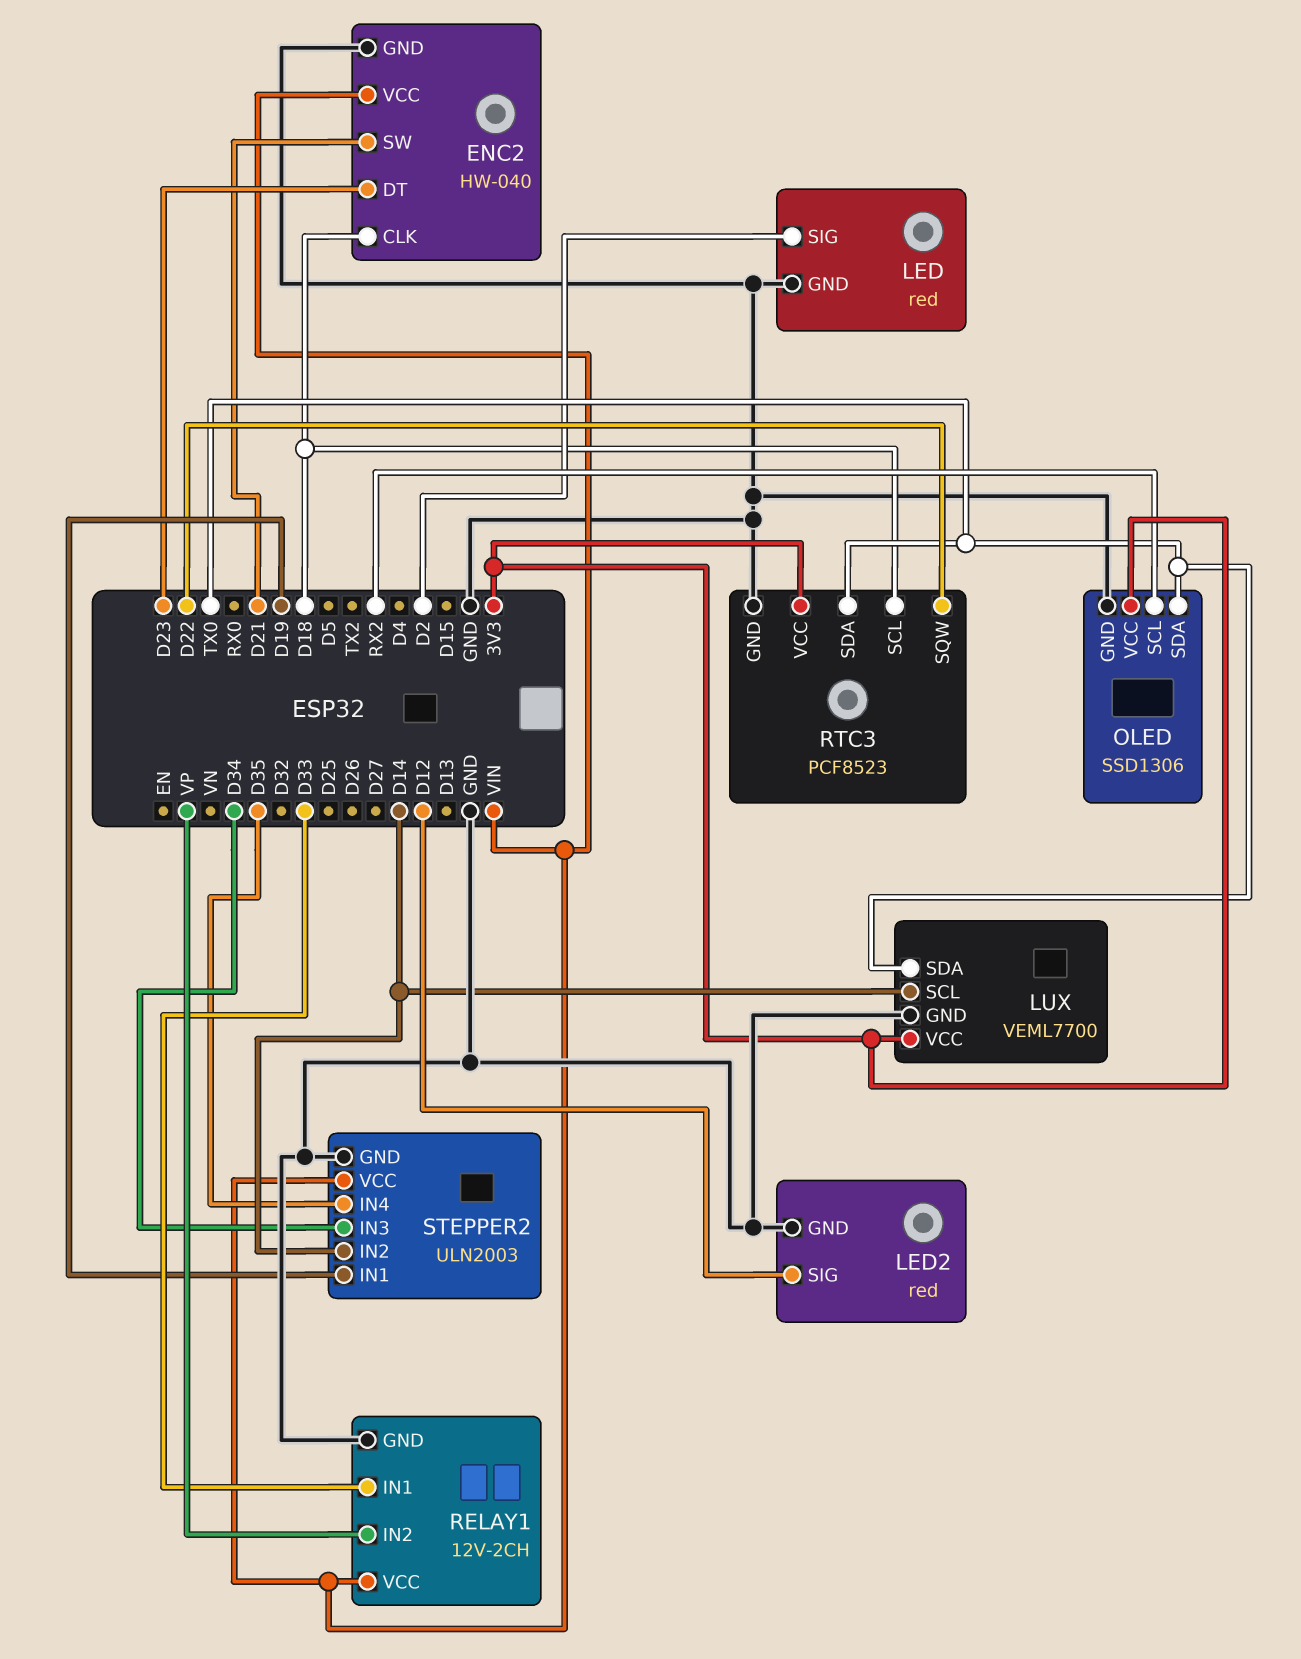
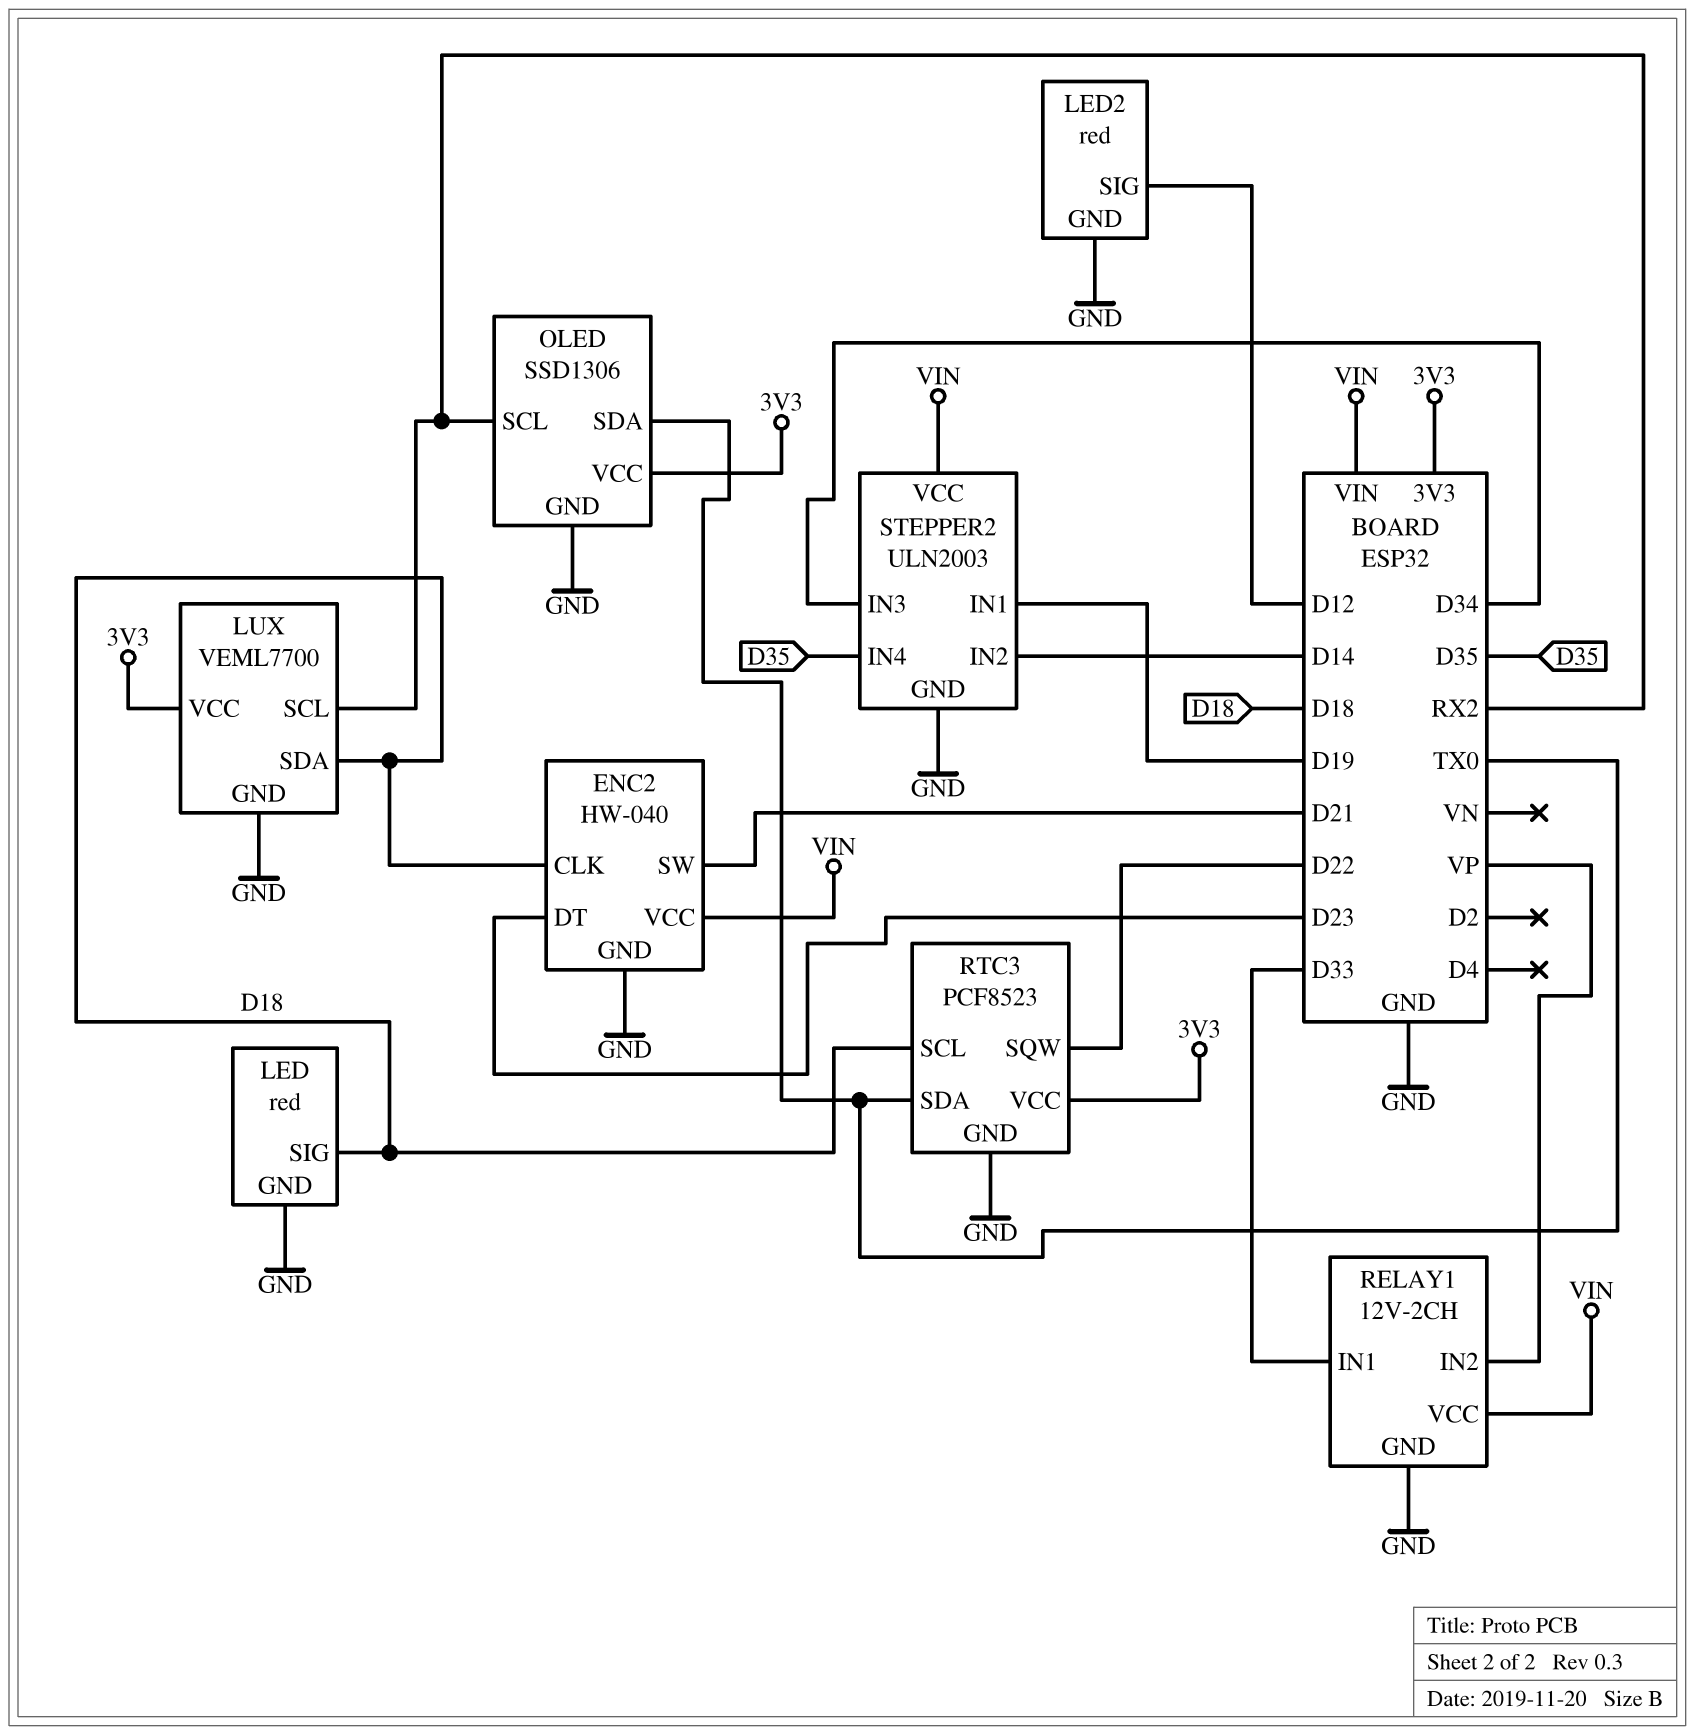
LED pin SIG: D2 -> D18
LUX pin SCL: D14 -> RX2
LUX pin SDA: TX0 -> D18

